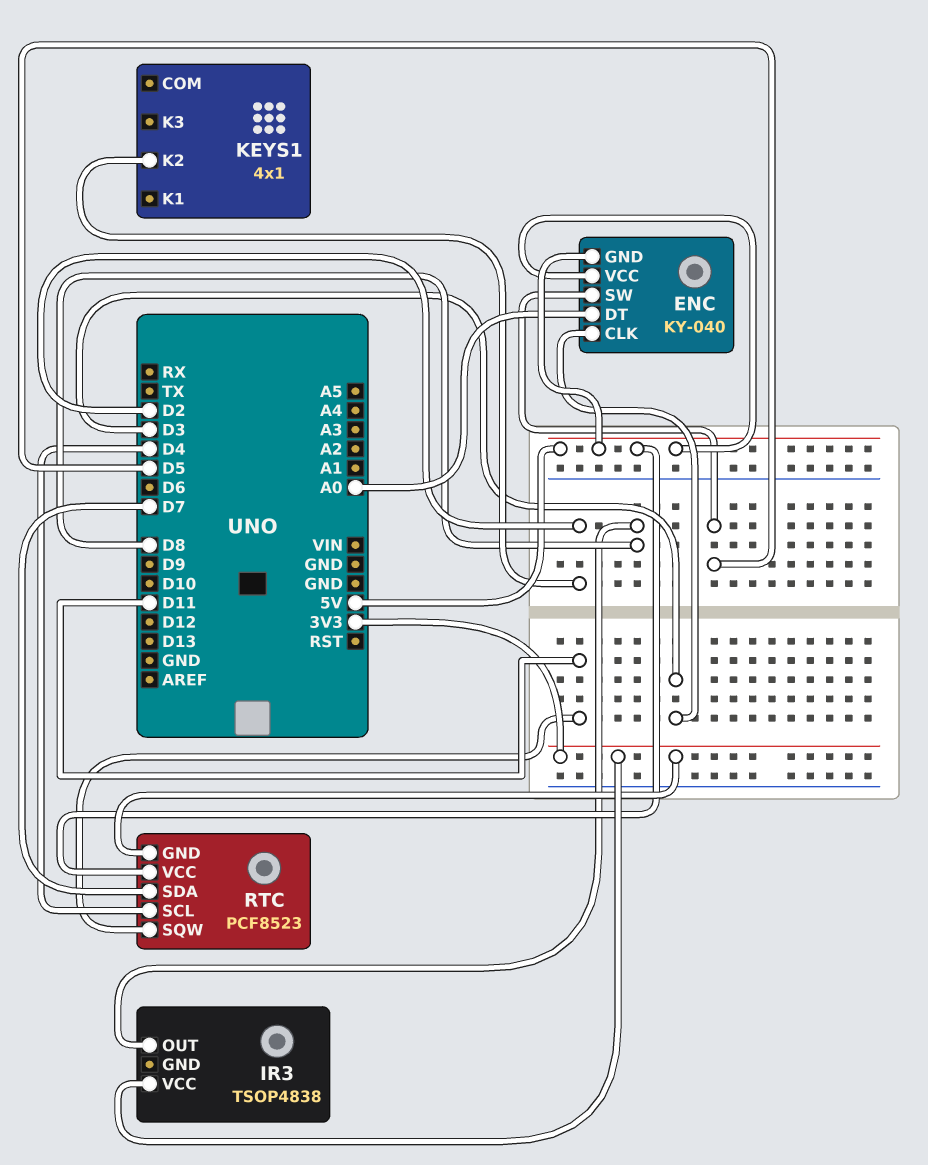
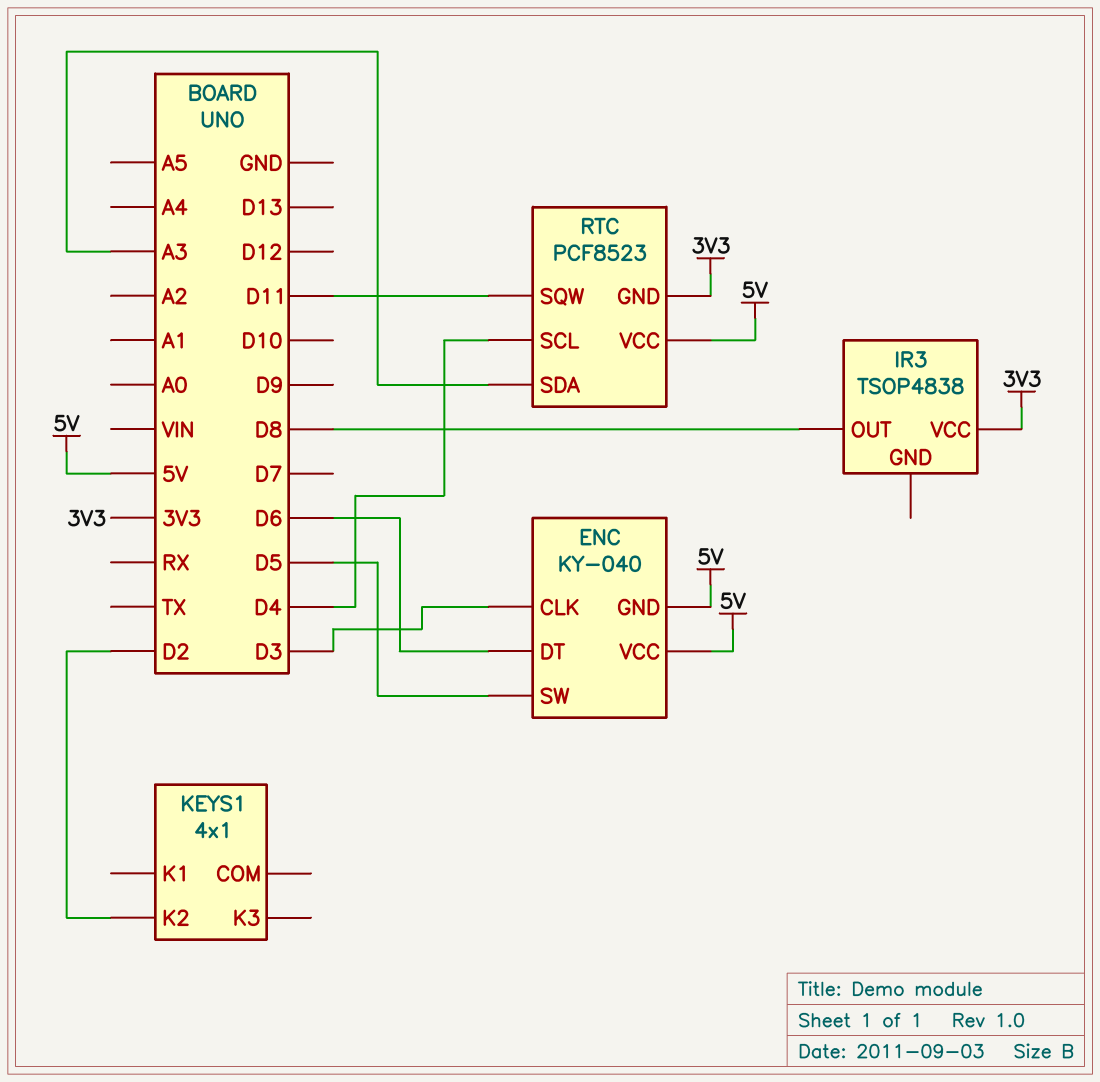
ENC pin DT: A0 -> D6
RTC pin SDA: D7 -> A3

